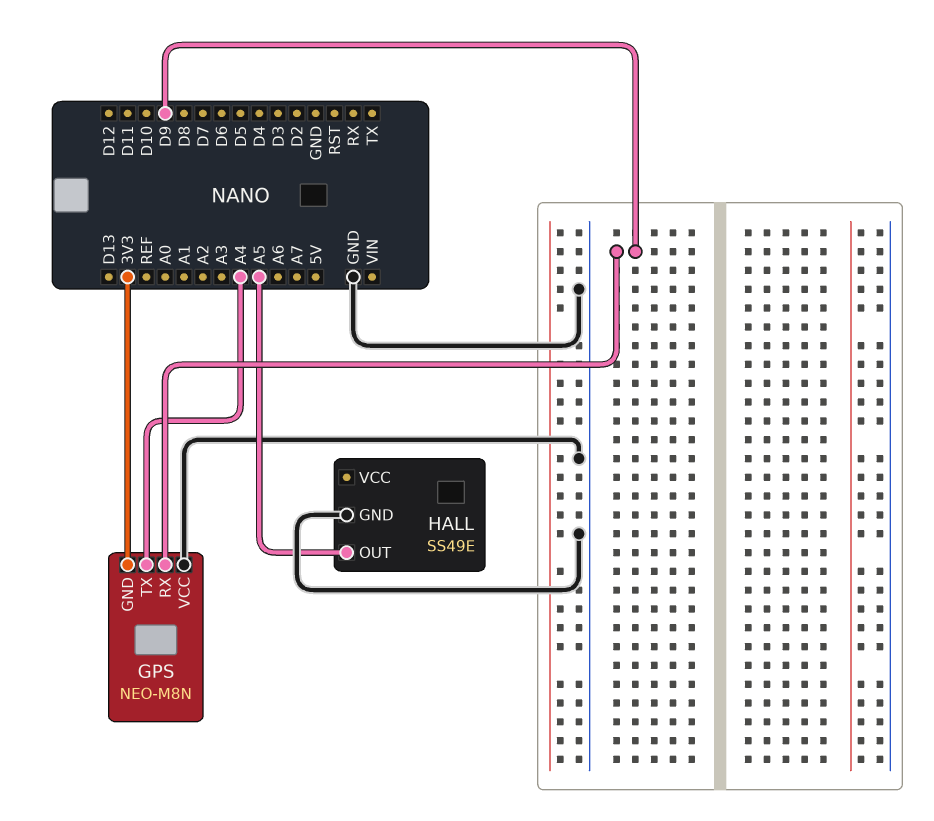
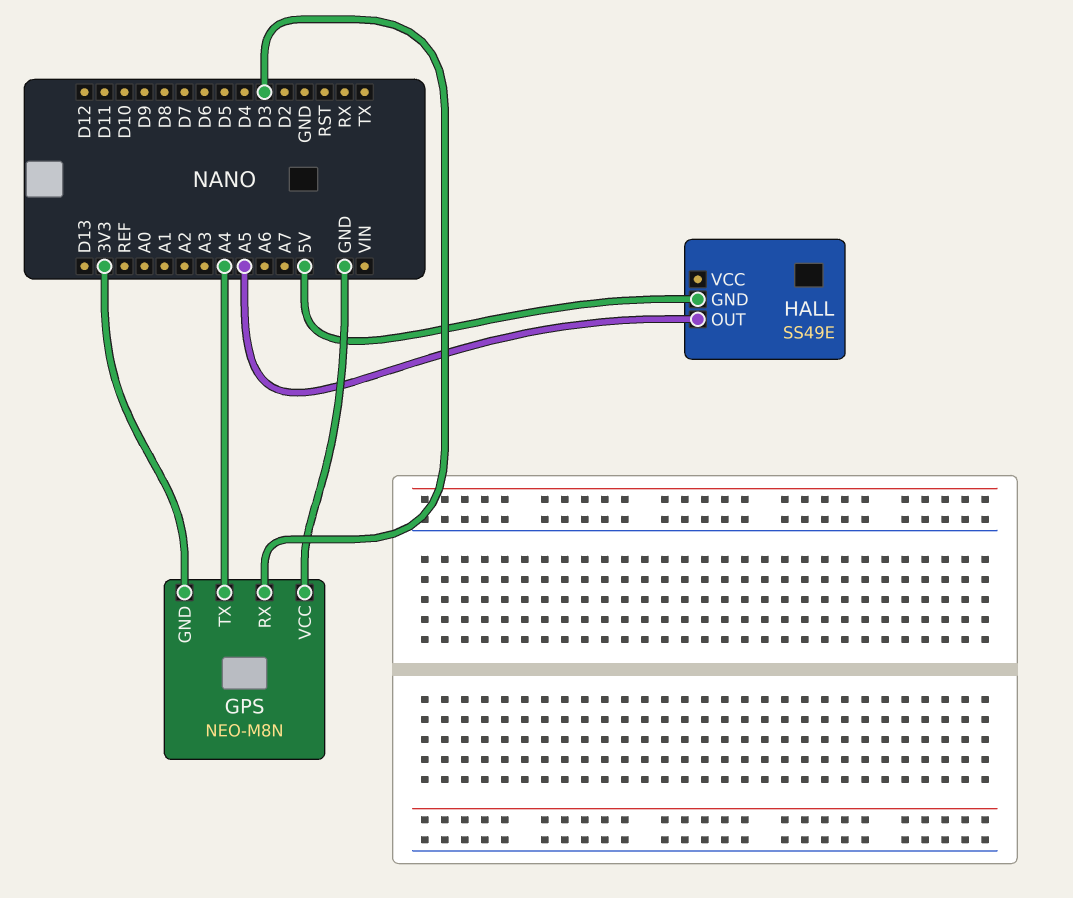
GPS pin RX: D9 -> D3
HALL pin GND: GND -> 5V

